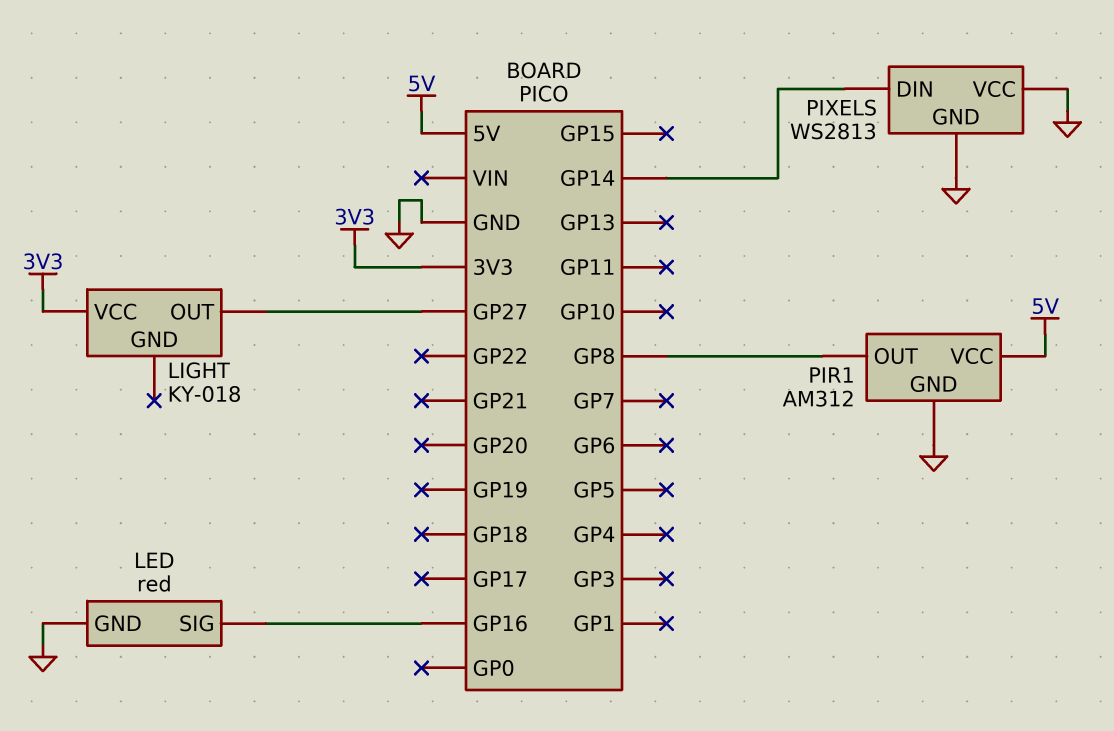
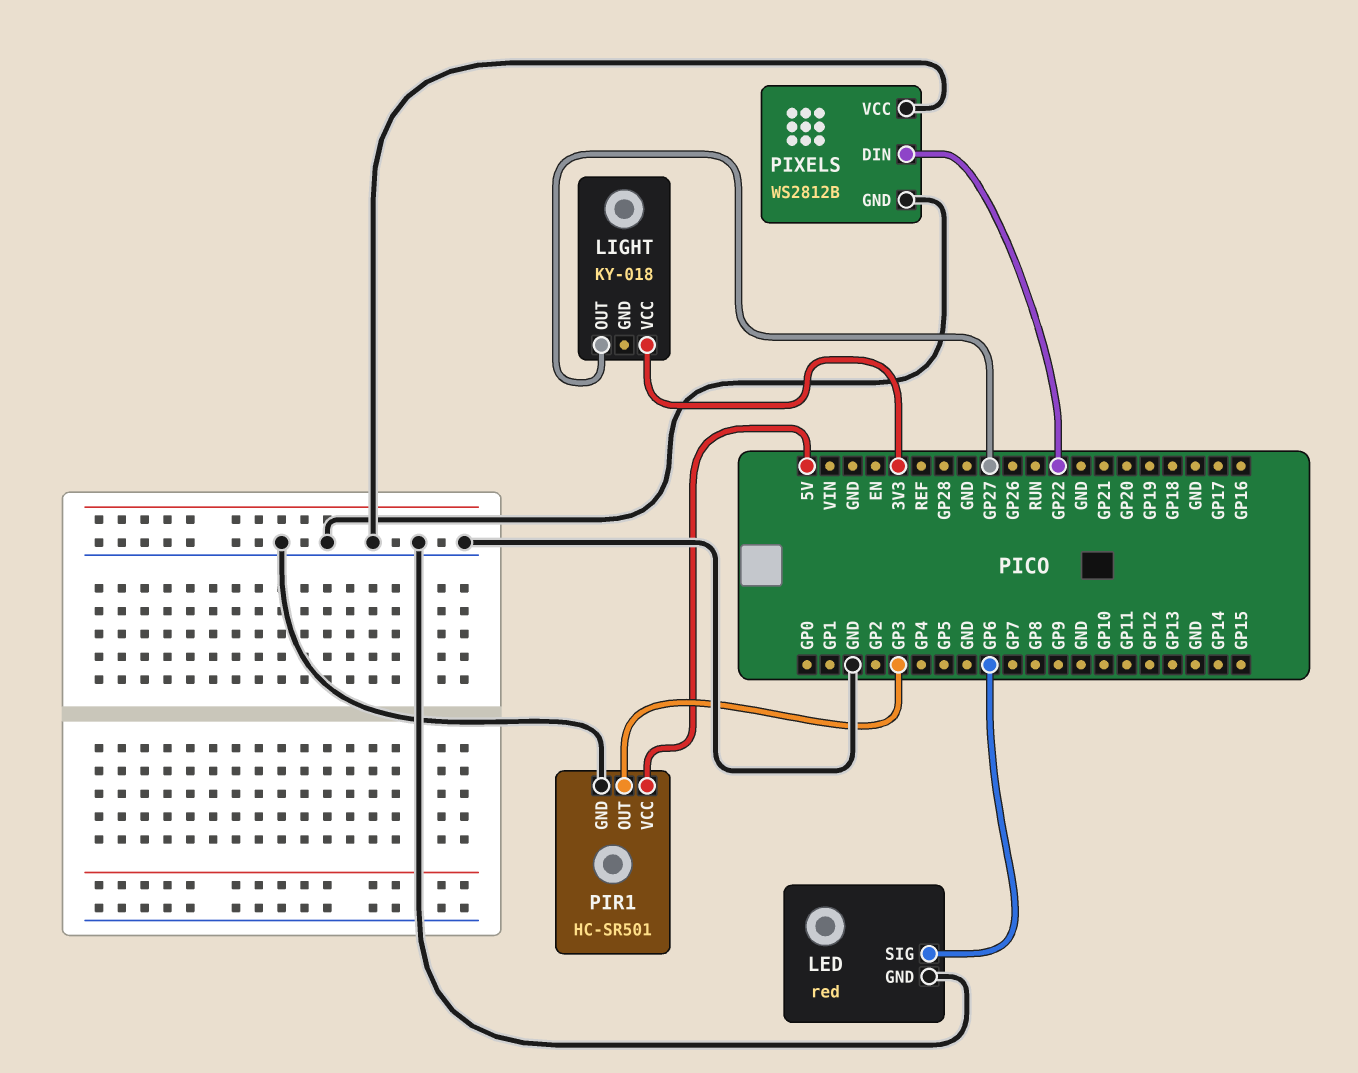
LED pin SIG: GP16 -> GP6
PIR1: AM312 -> HC-SR501
PIR1 pin OUT: GP8 -> GP3
PIXELS: WS2813 -> WS2812B
PIXELS pin DIN: GP14 -> GP22

